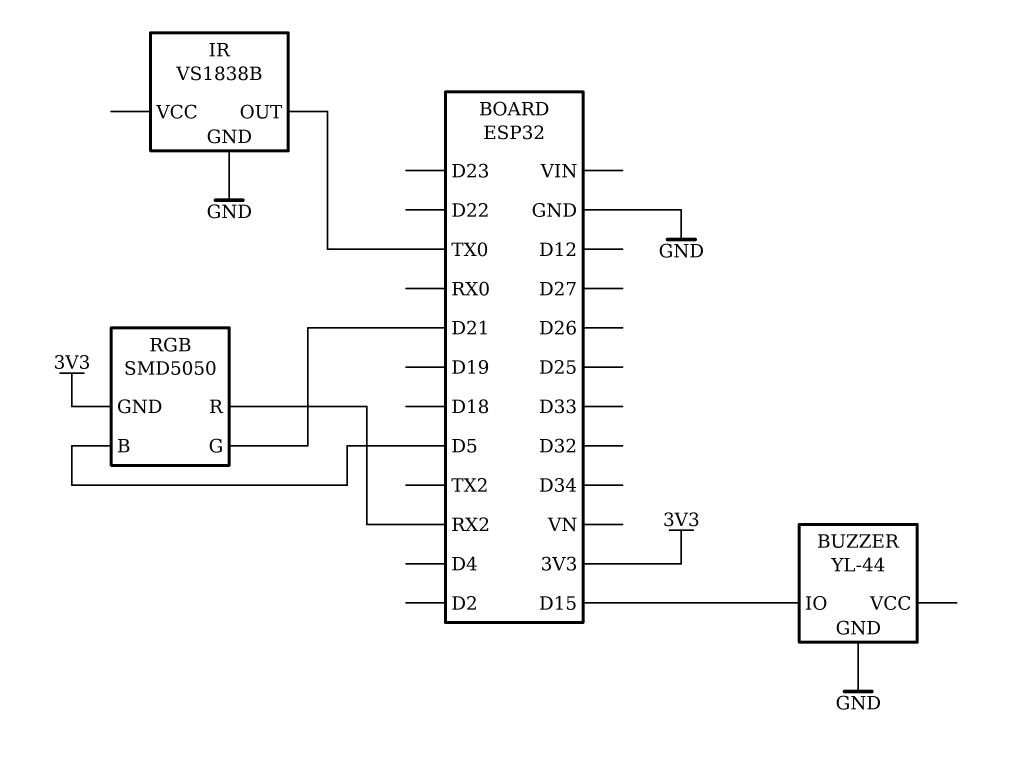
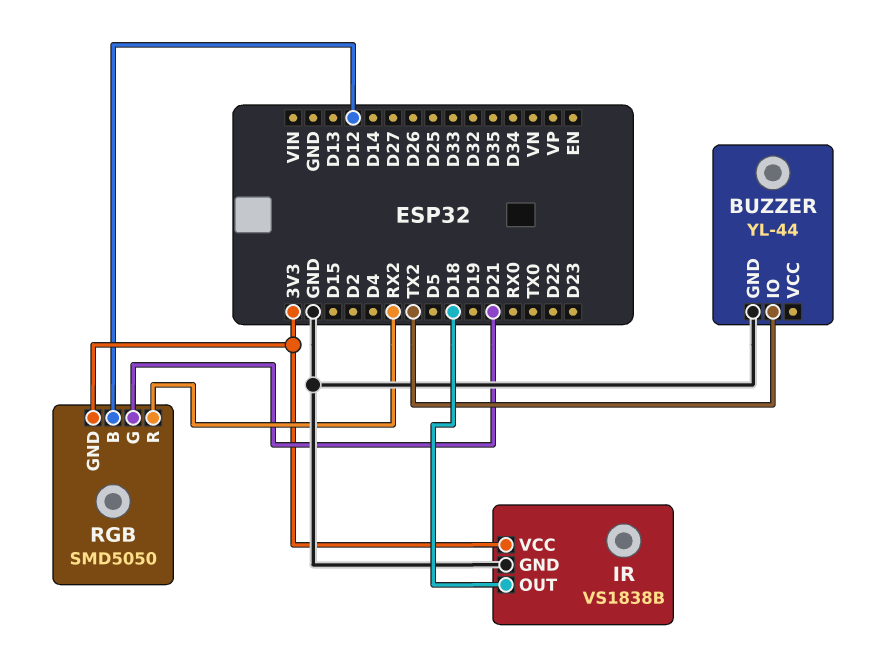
BUZZER pin IO: D15 -> TX2
IR pin OUT: TX0 -> D18
IR pin VCC: none -> 3V3
RGB pin B: D5 -> D12

